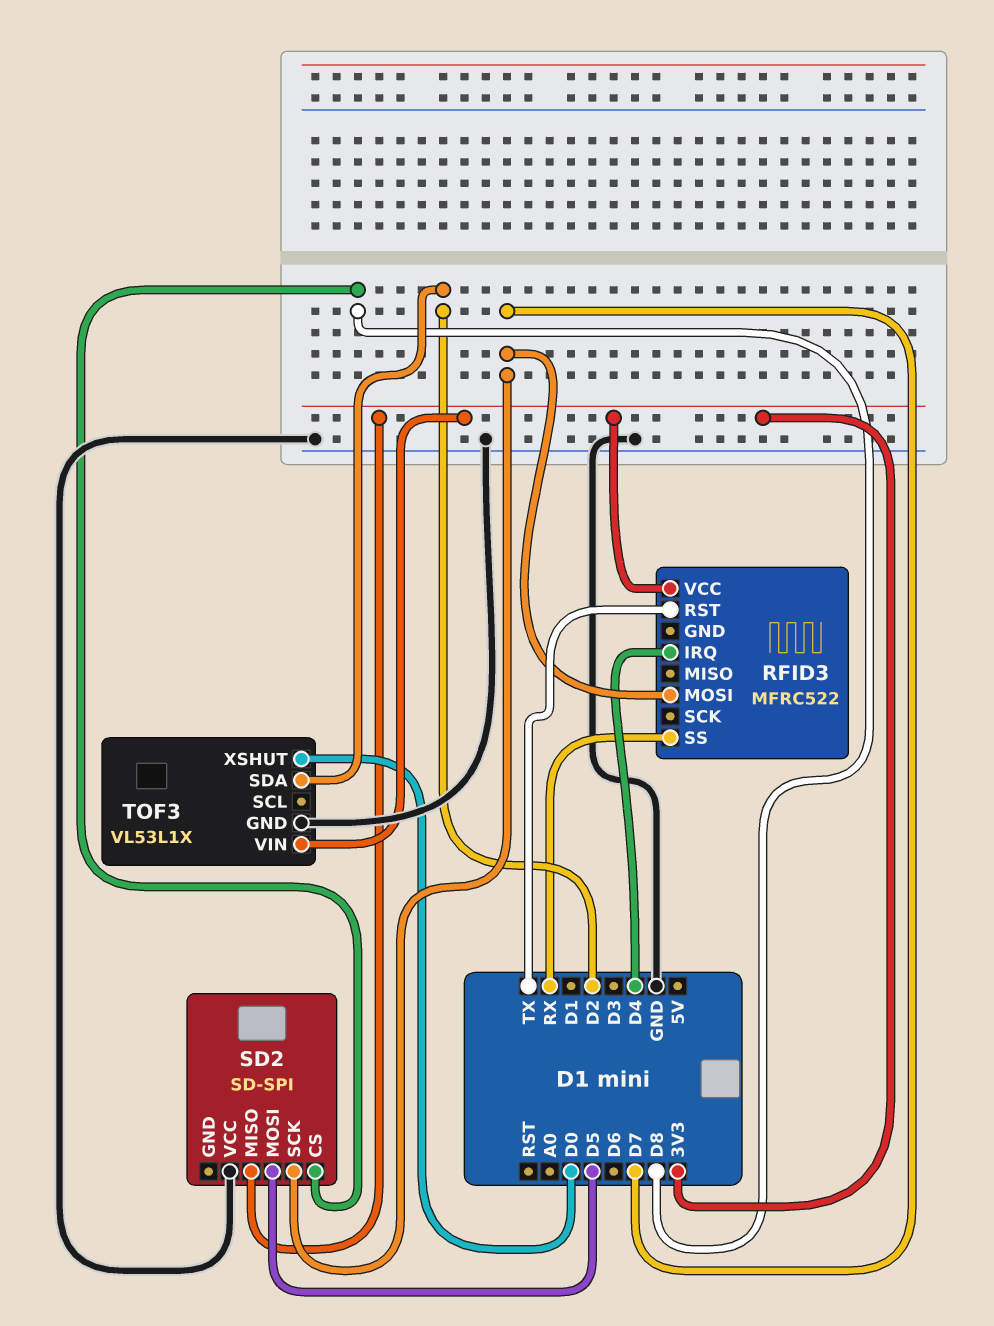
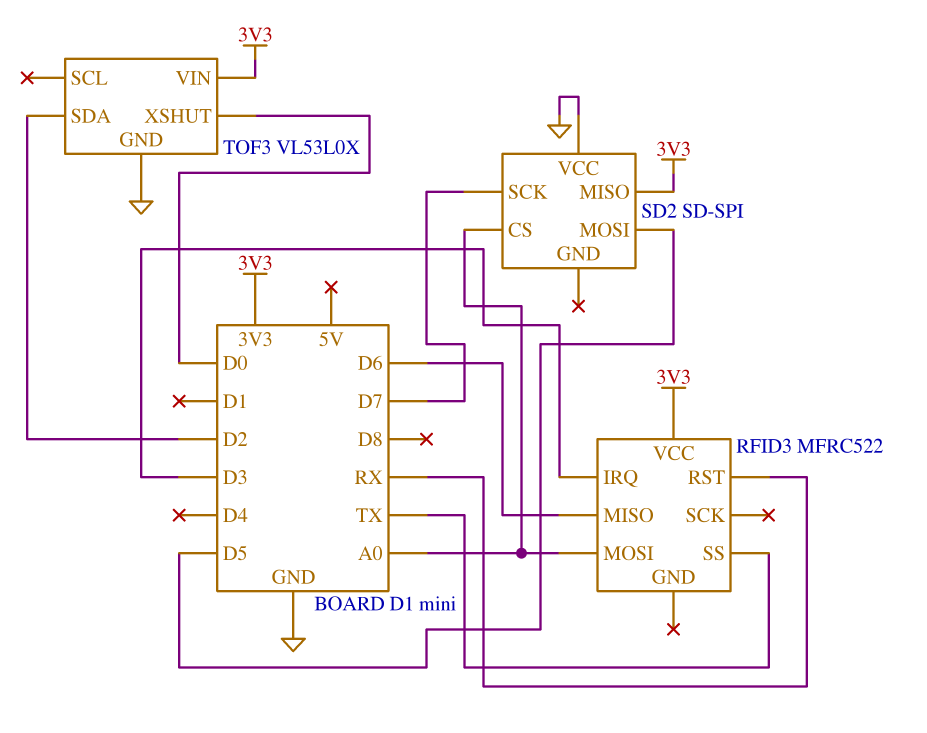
RFID3 pin IRQ: D4 -> D3
RFID3 pin MISO: none -> D6
RFID3 pin MOSI: D7 -> A0
RFID3 pin RST: TX -> RX
RFID3 pin SS: RX -> TX
SD2 pin CS: D8 -> A0
TOF3: VL53L1X -> VL53L0X

